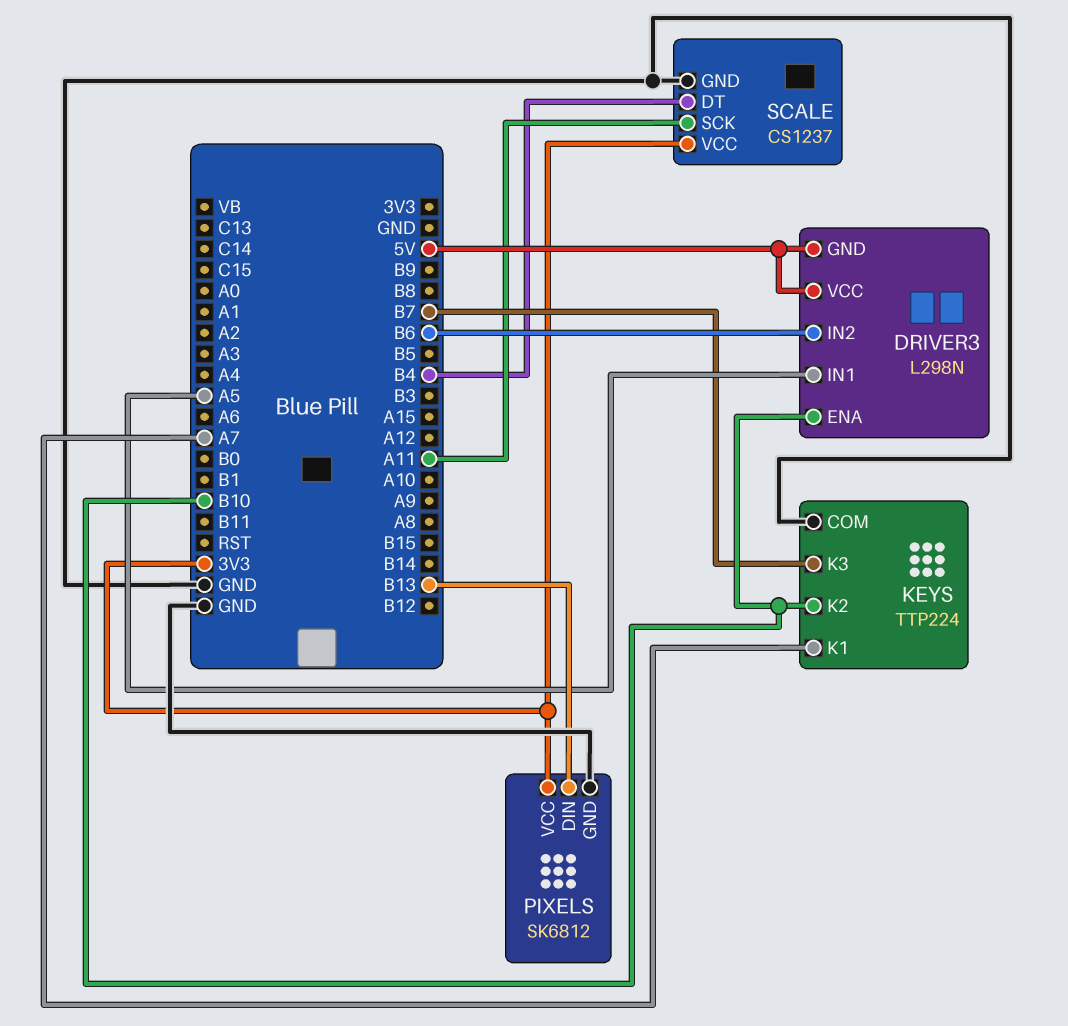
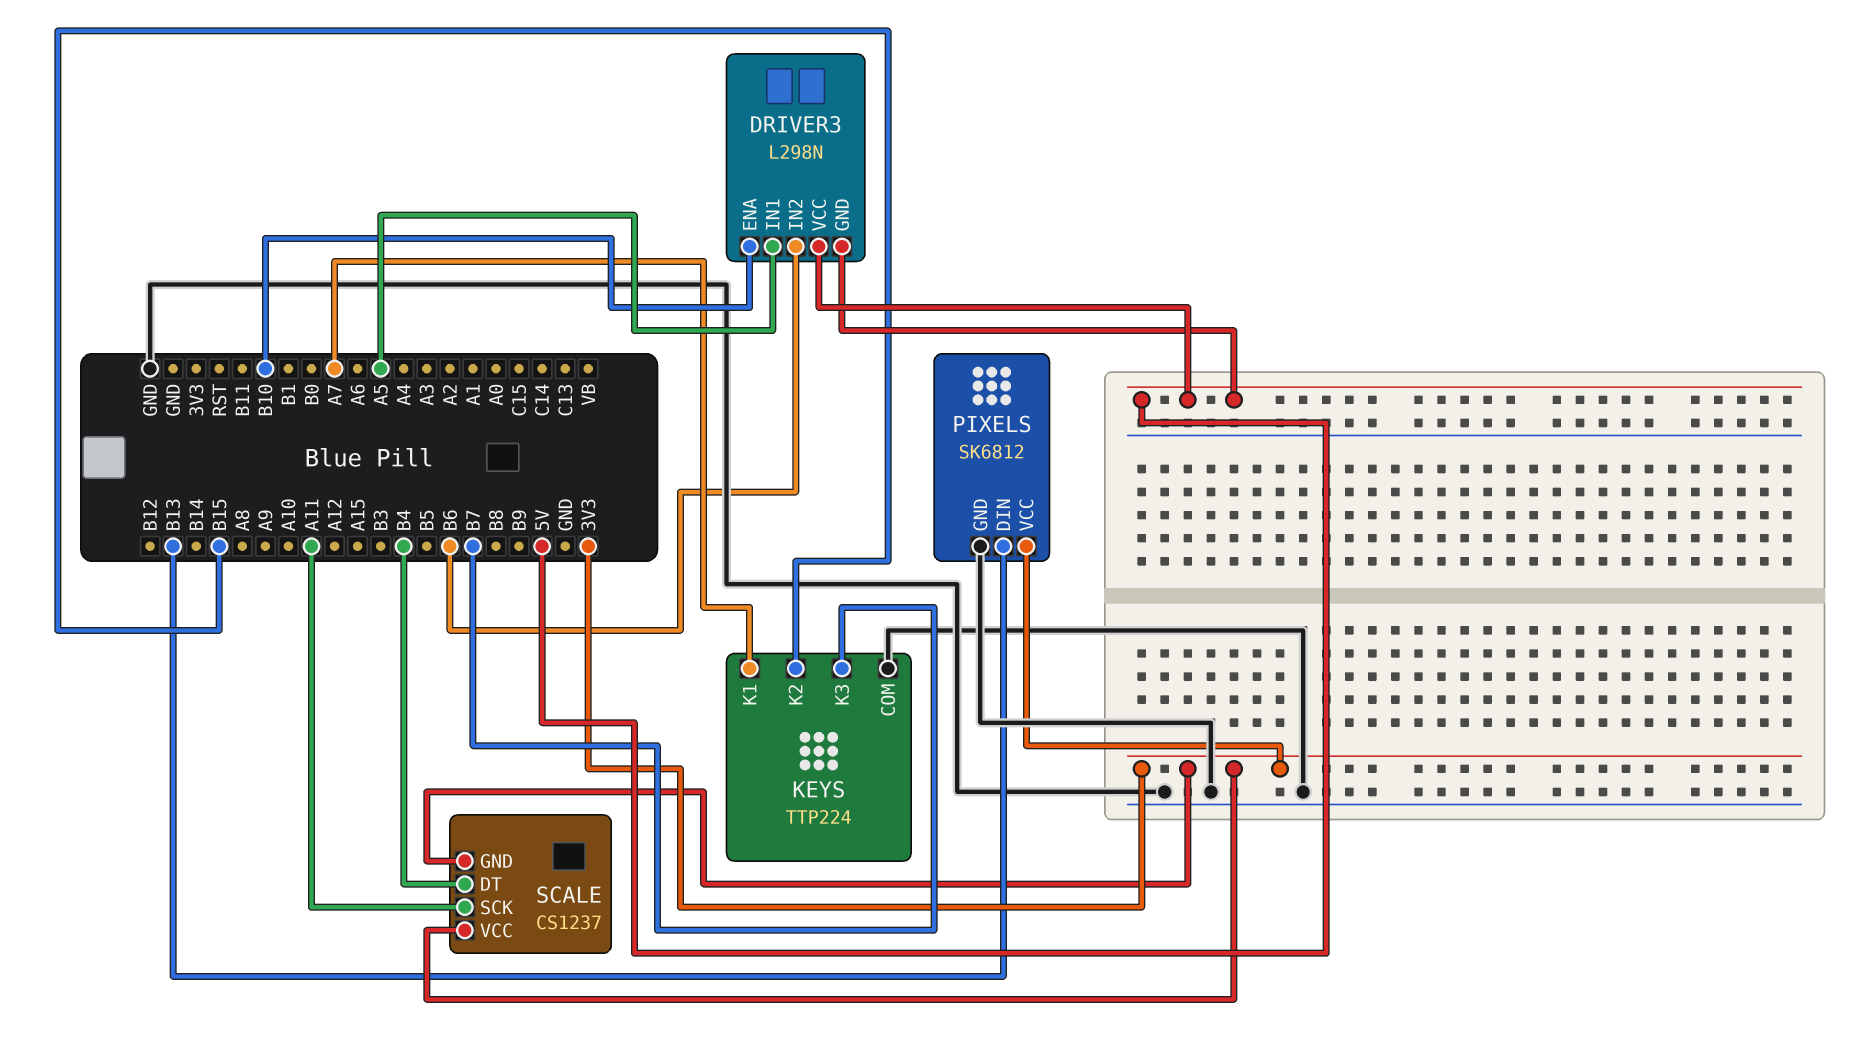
KEYS pin K2: B10 -> B15
SCALE pin GND: GND -> 3V3

